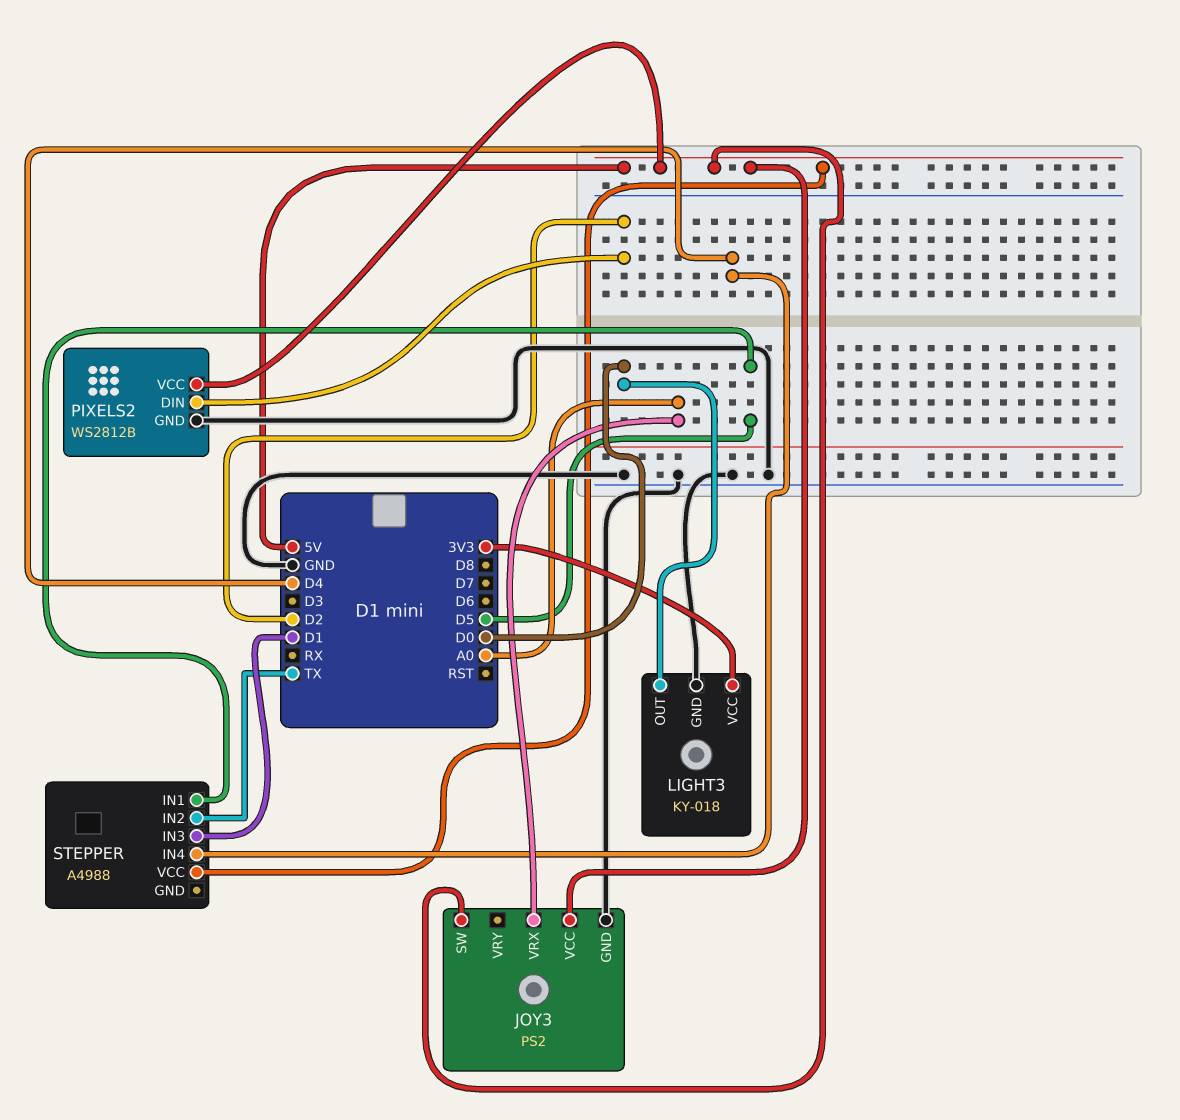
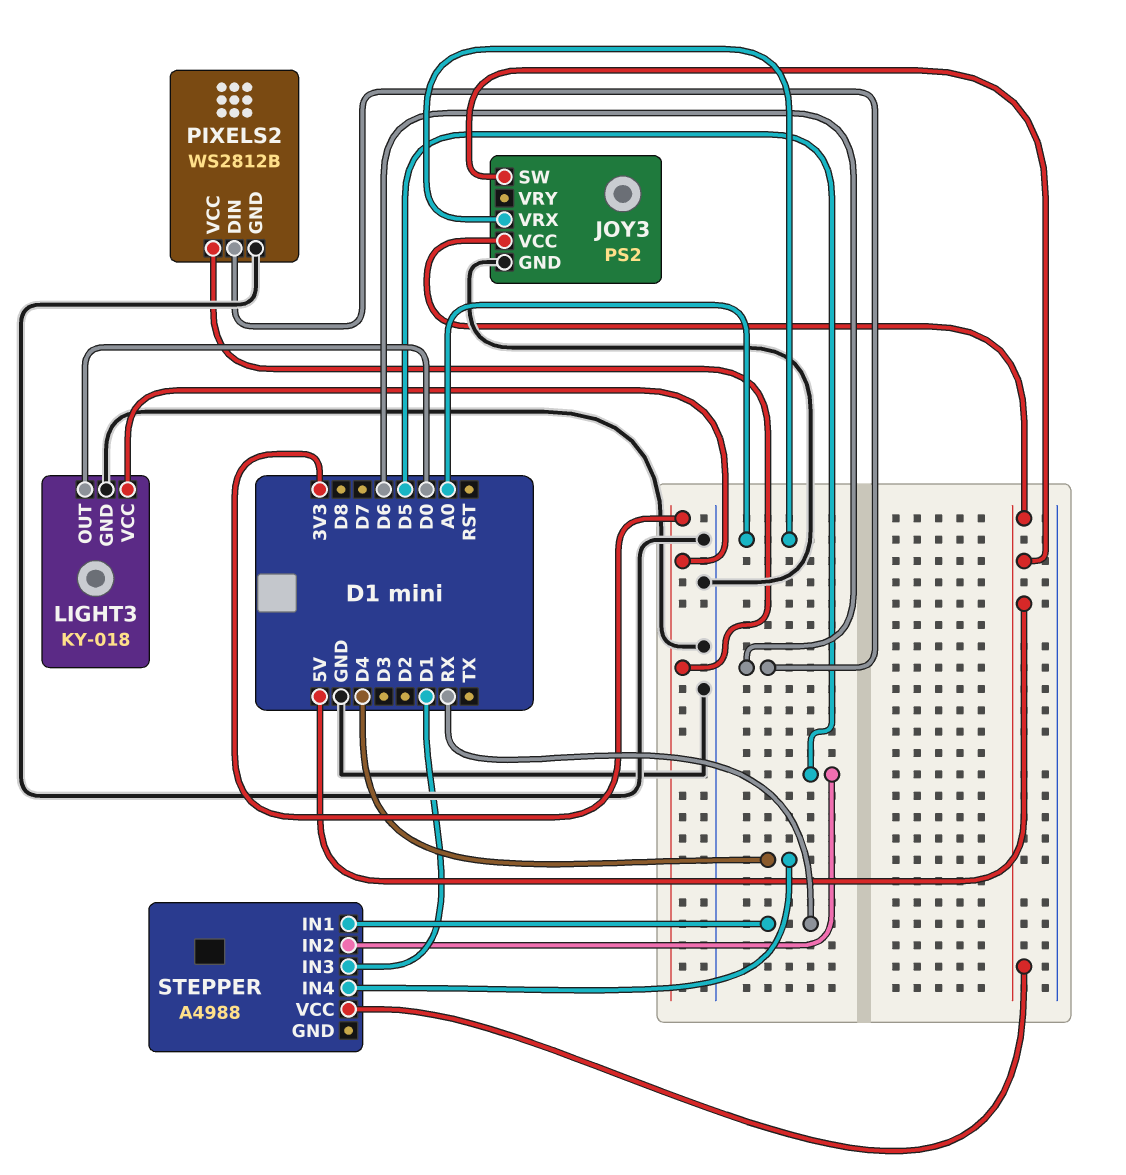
PIXELS2 pin DIN: D2 -> D6
PIXELS2 pin VCC: 5V -> 3V3
STEPPER pin IN1: D5 -> RX
STEPPER pin IN2: TX -> D5

